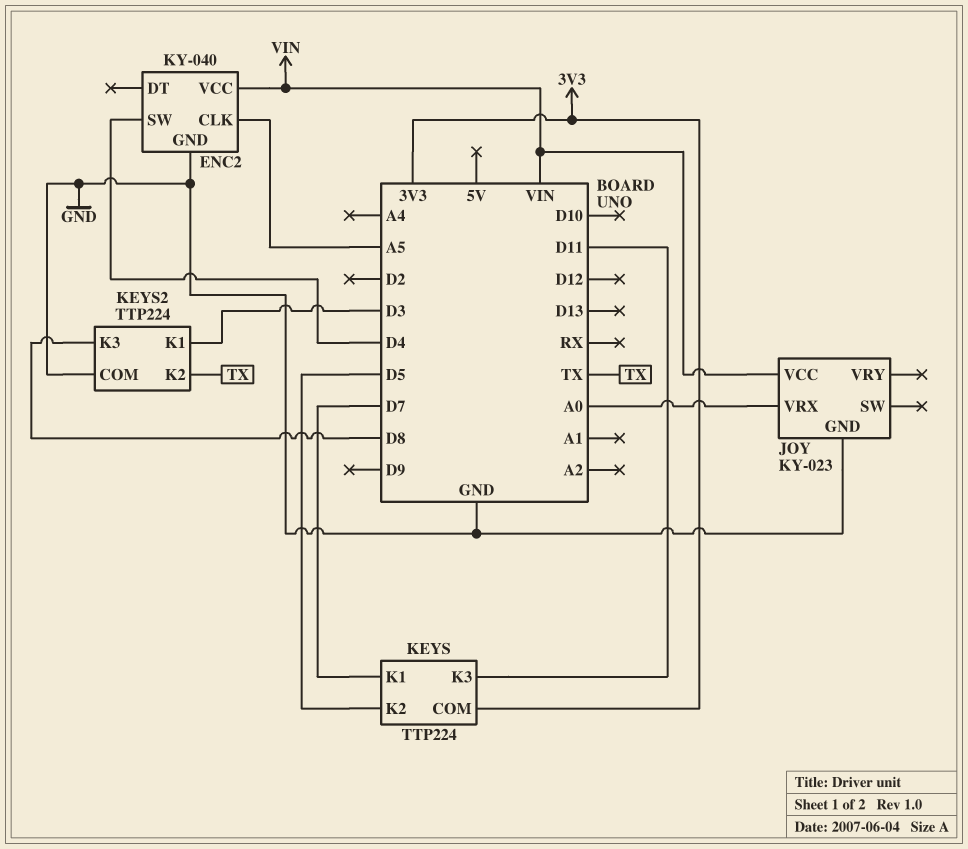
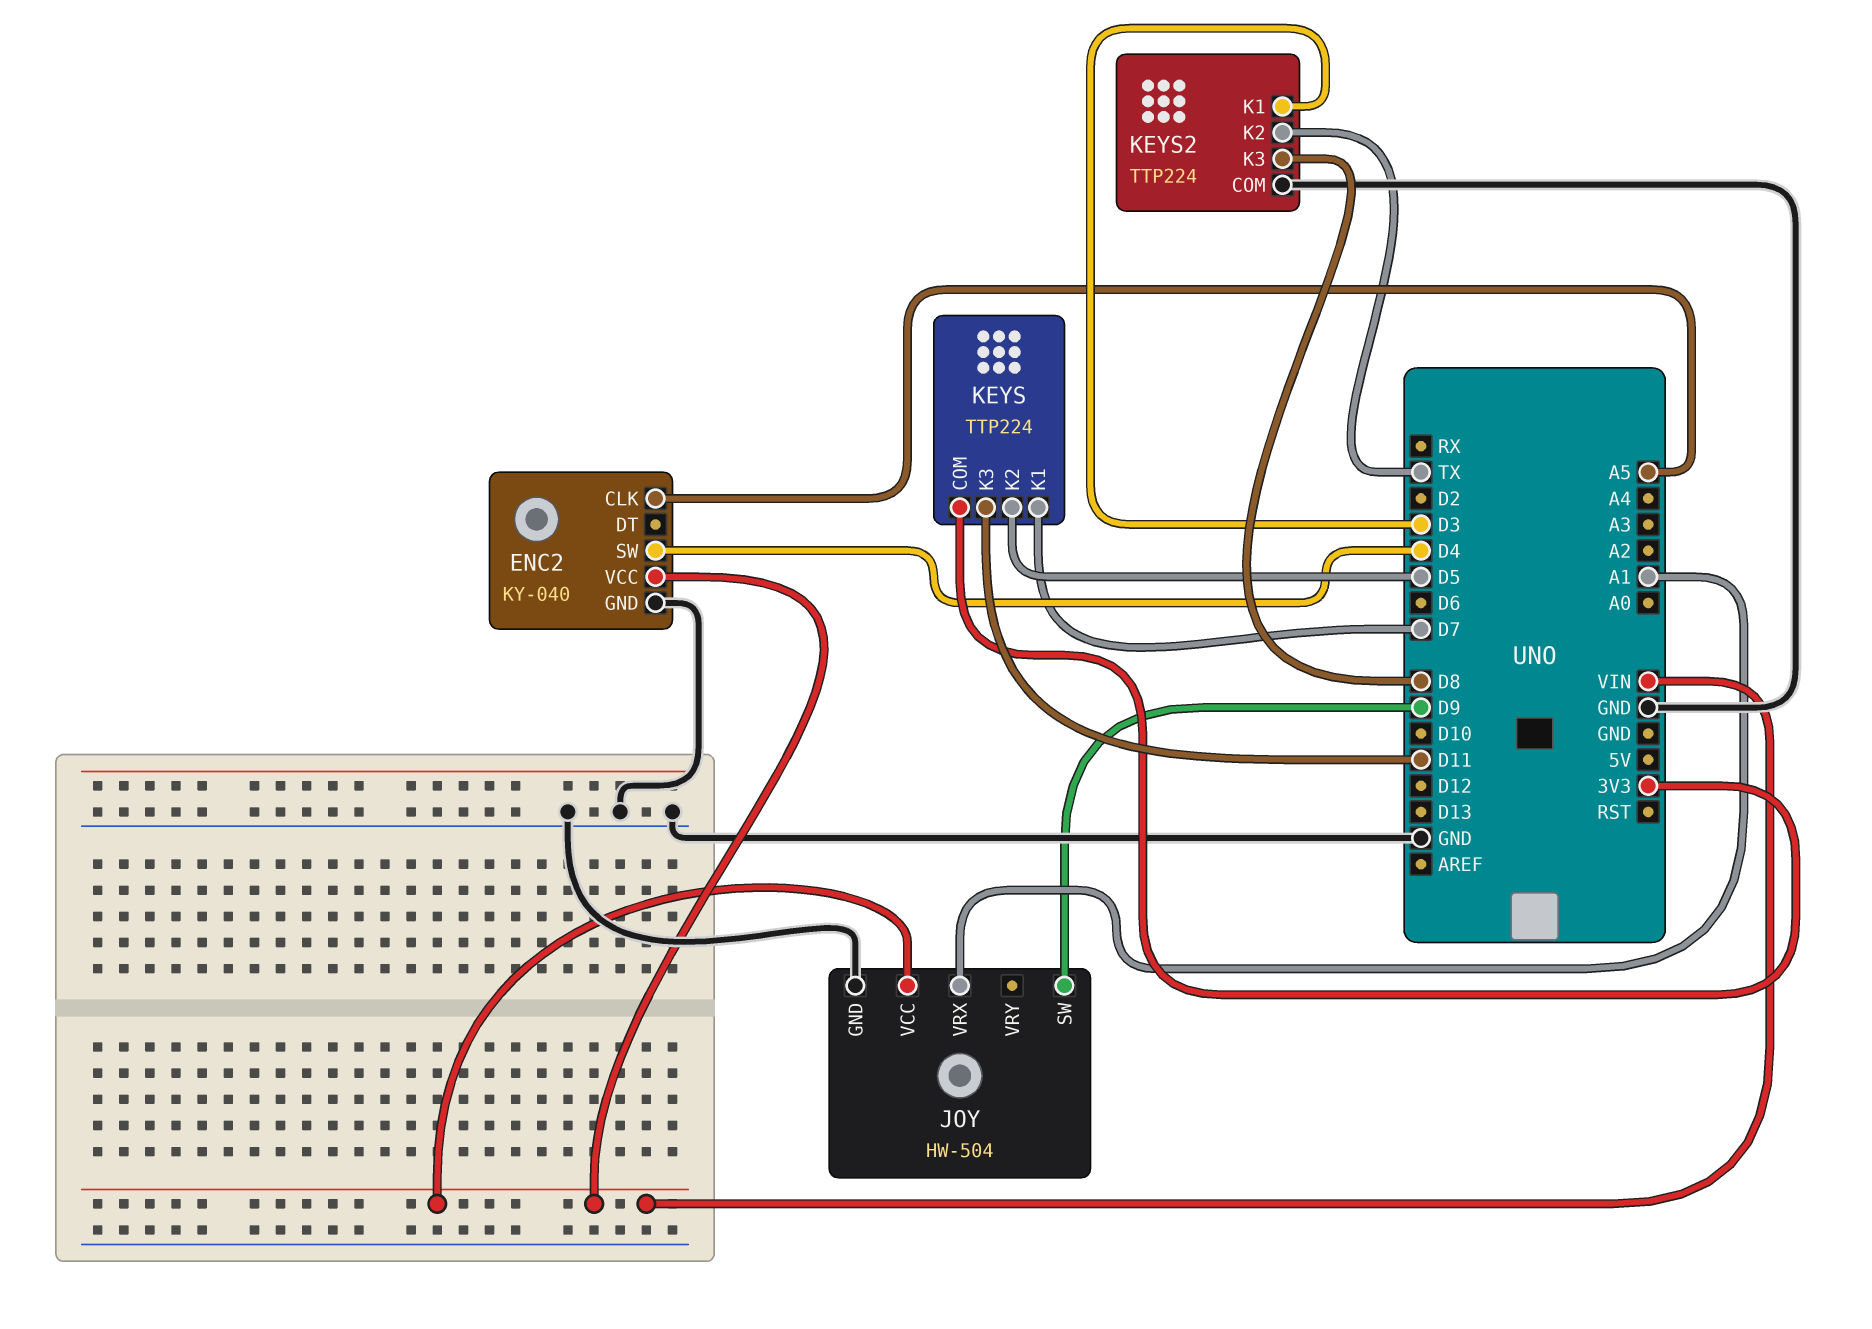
JOY: KY-023 -> HW-504
JOY pin SW: none -> D9
JOY pin VRX: A0 -> A1

